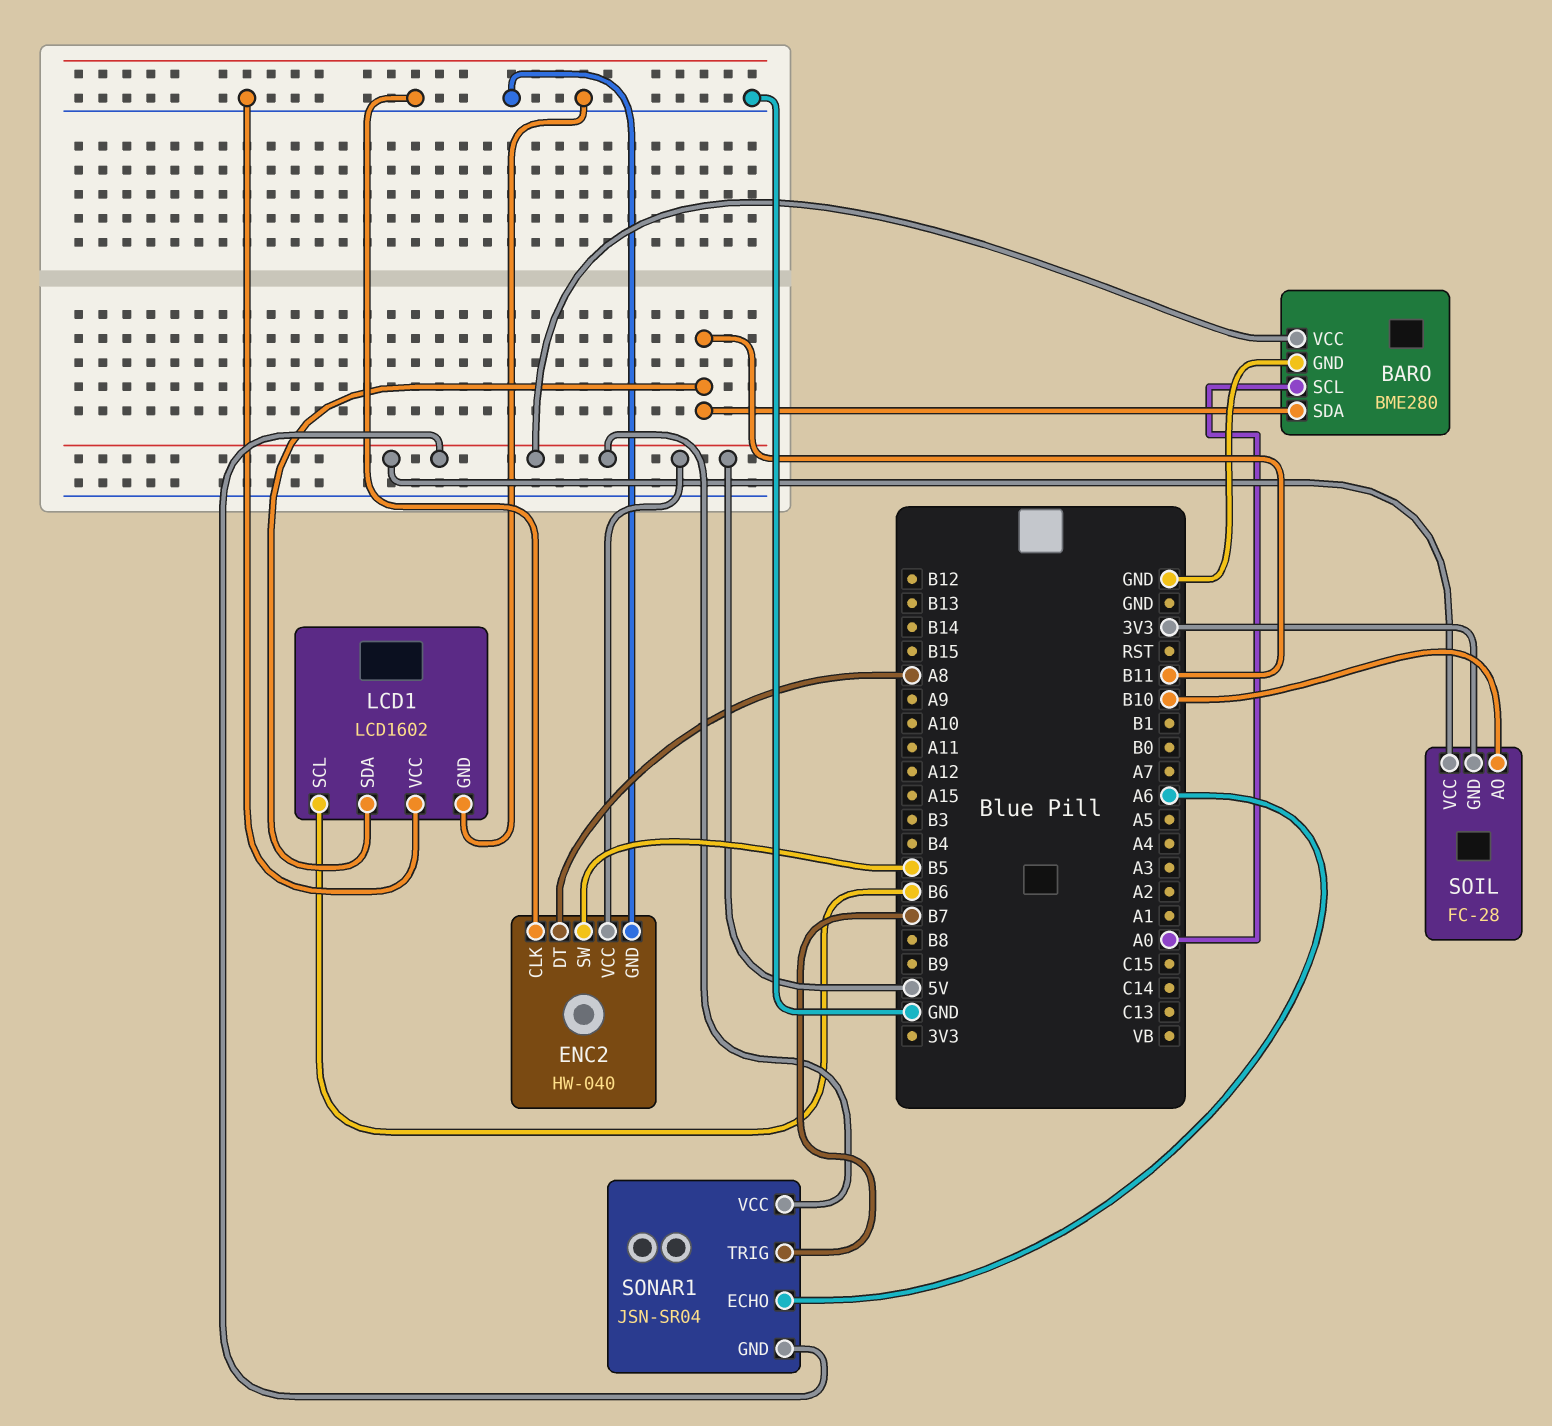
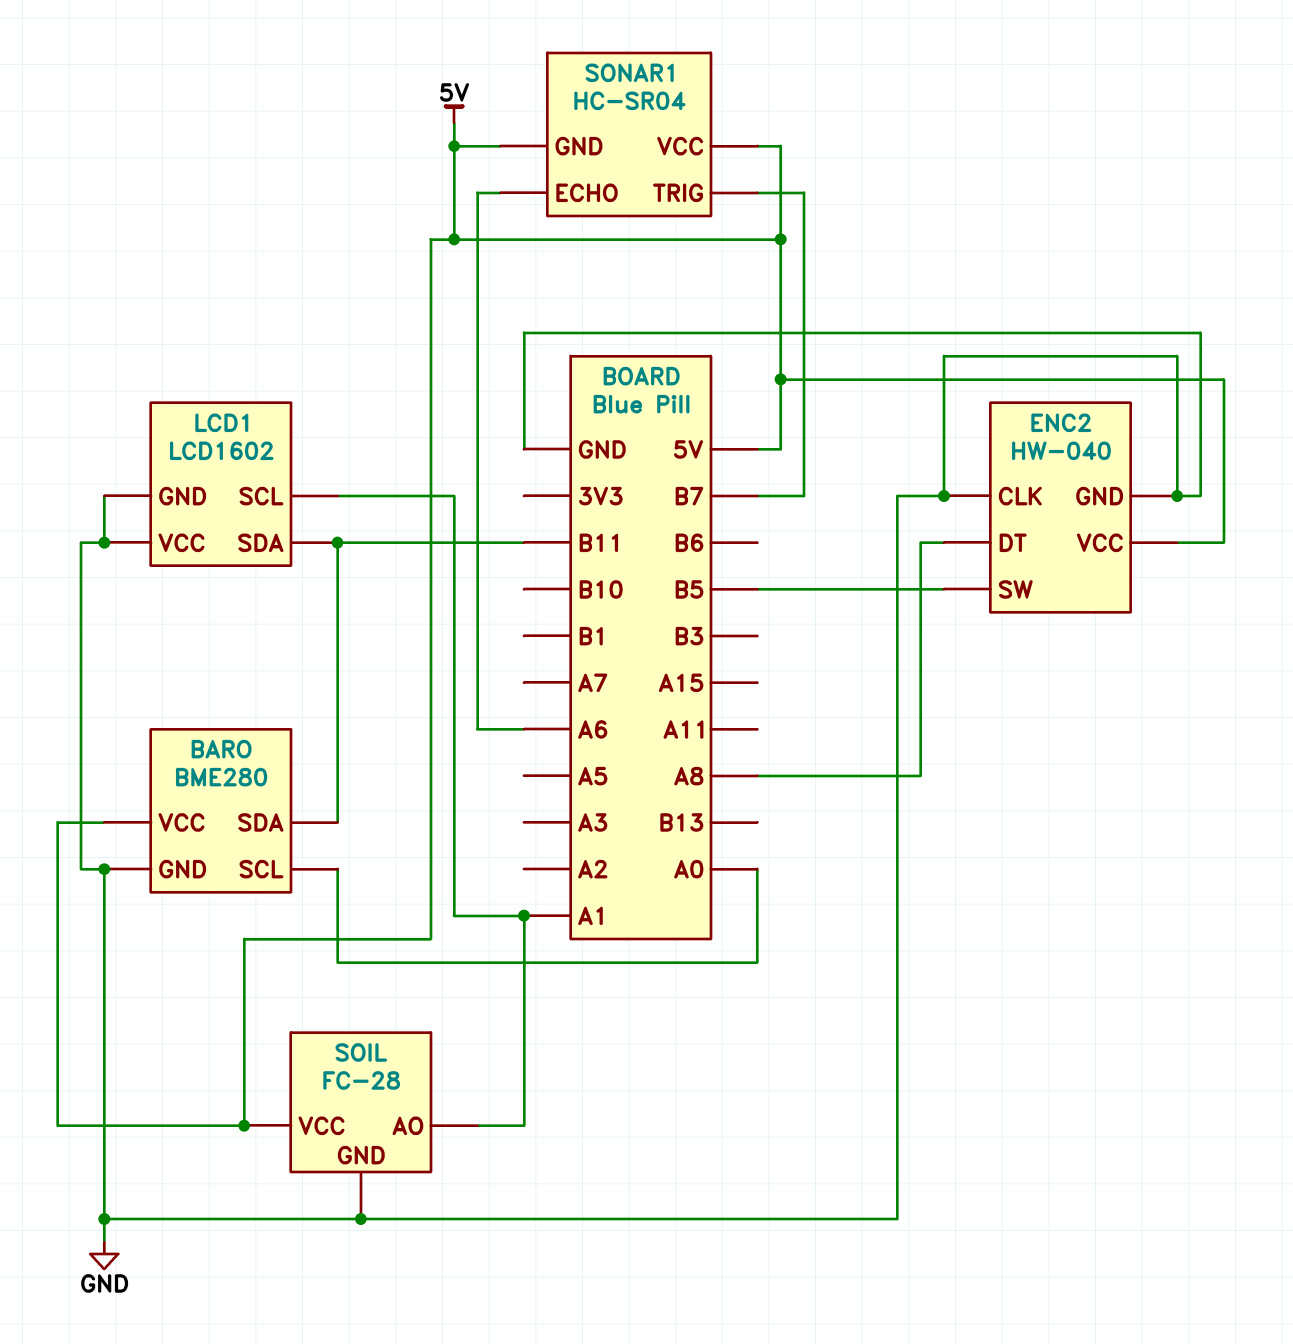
LCD1 pin SCL: B6 -> A1
SOIL pin AO: B10 -> A1
SOIL pin GND: 3V3 -> GND
SONAR1: JSN-SR04 -> HC-SR04

